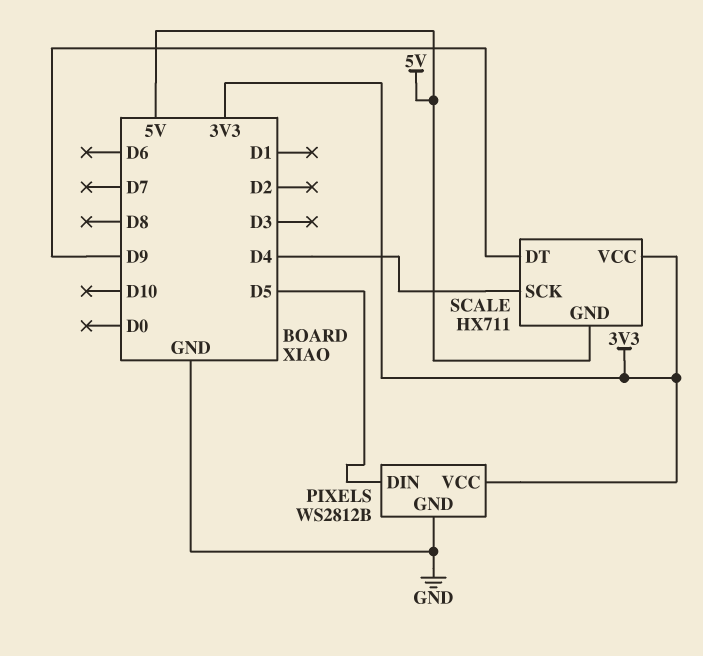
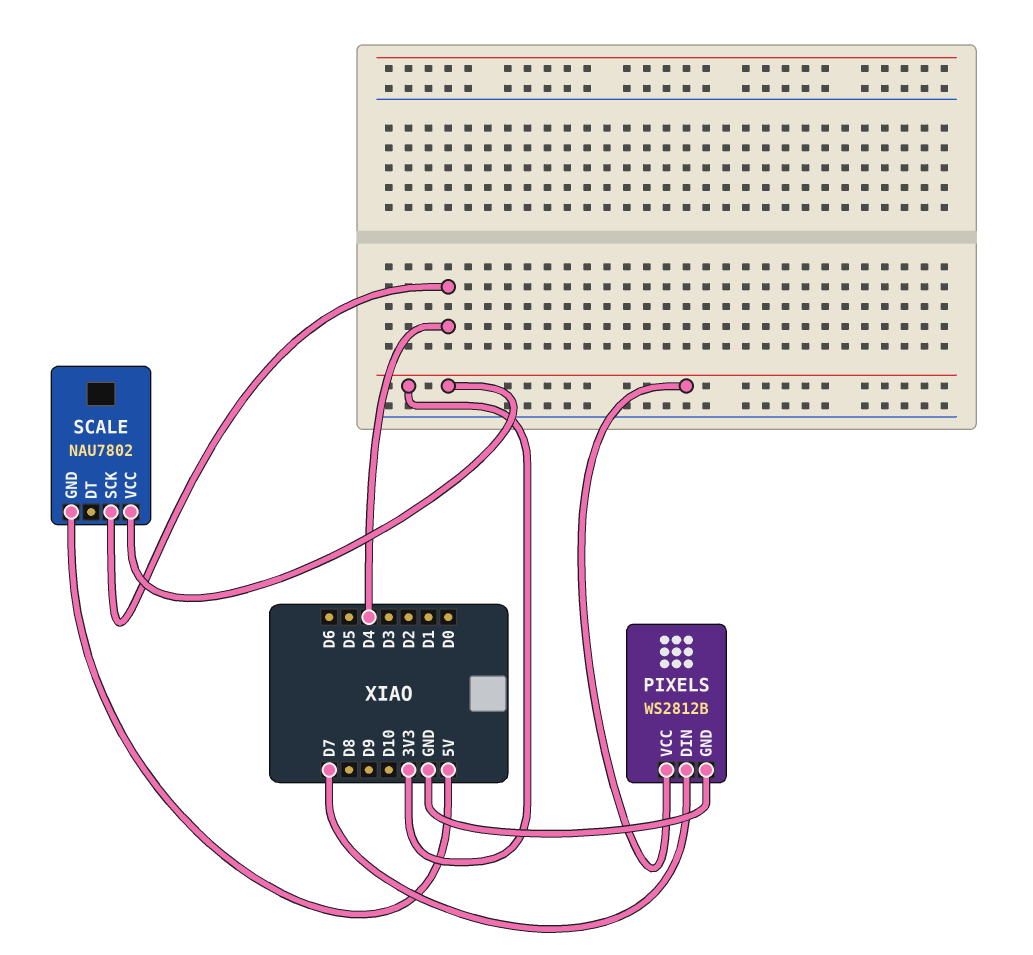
PIXELS pin DIN: D5 -> D7
SCALE: HX711 -> NAU7802
SCALE pin DT: D9 -> none

